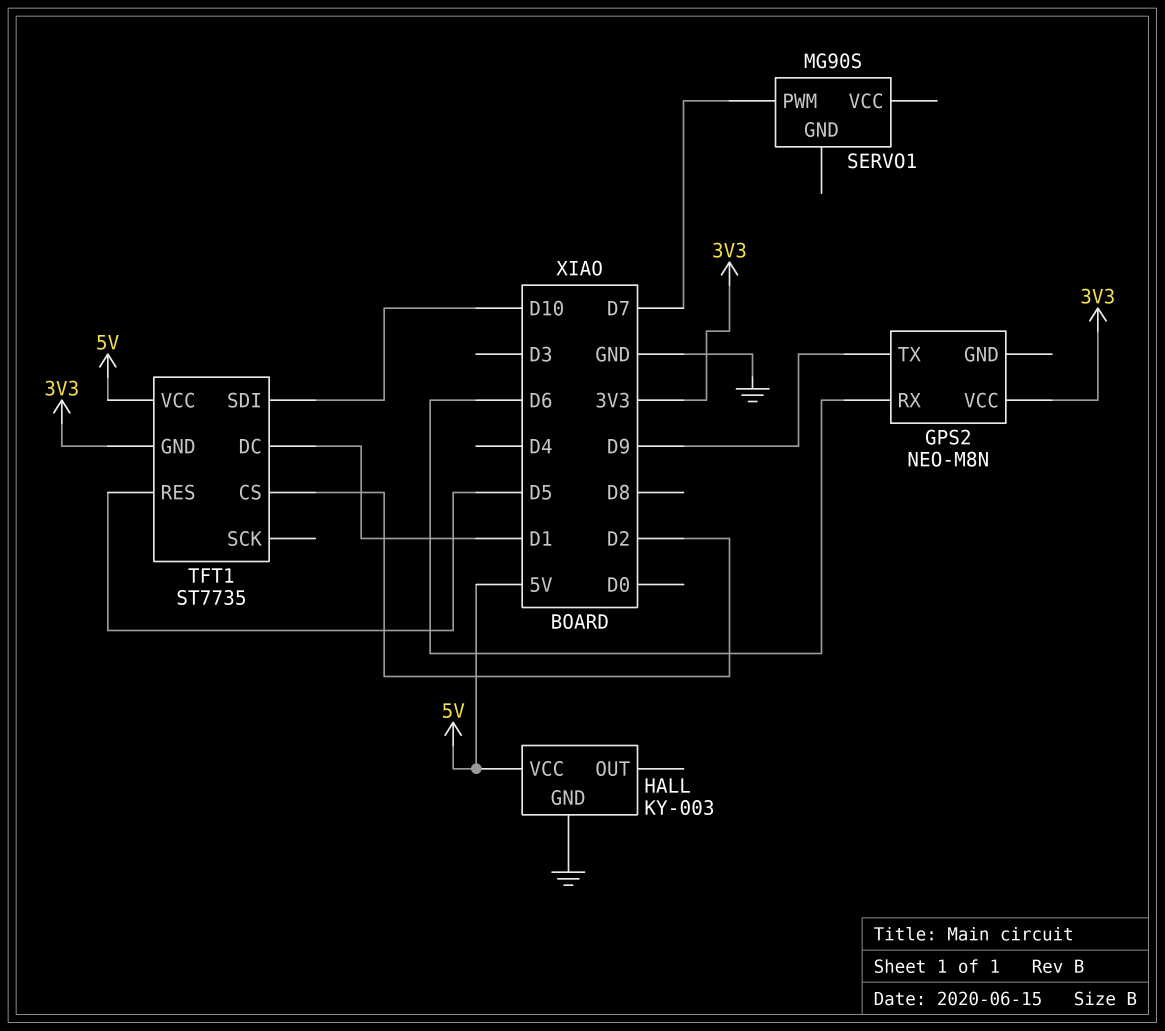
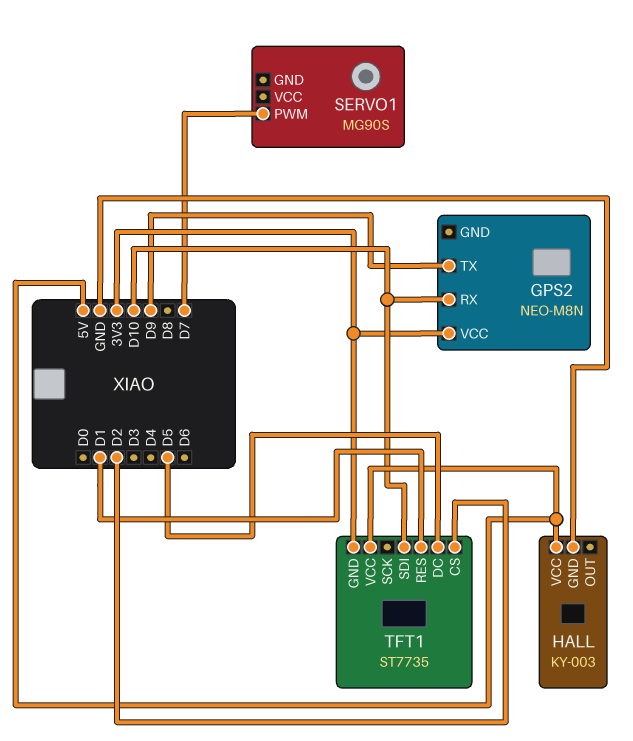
GPS2 pin RX: D6 -> D10
TFT1 pin DC: D1 -> D5
TFT1 pin RES: D5 -> D1

